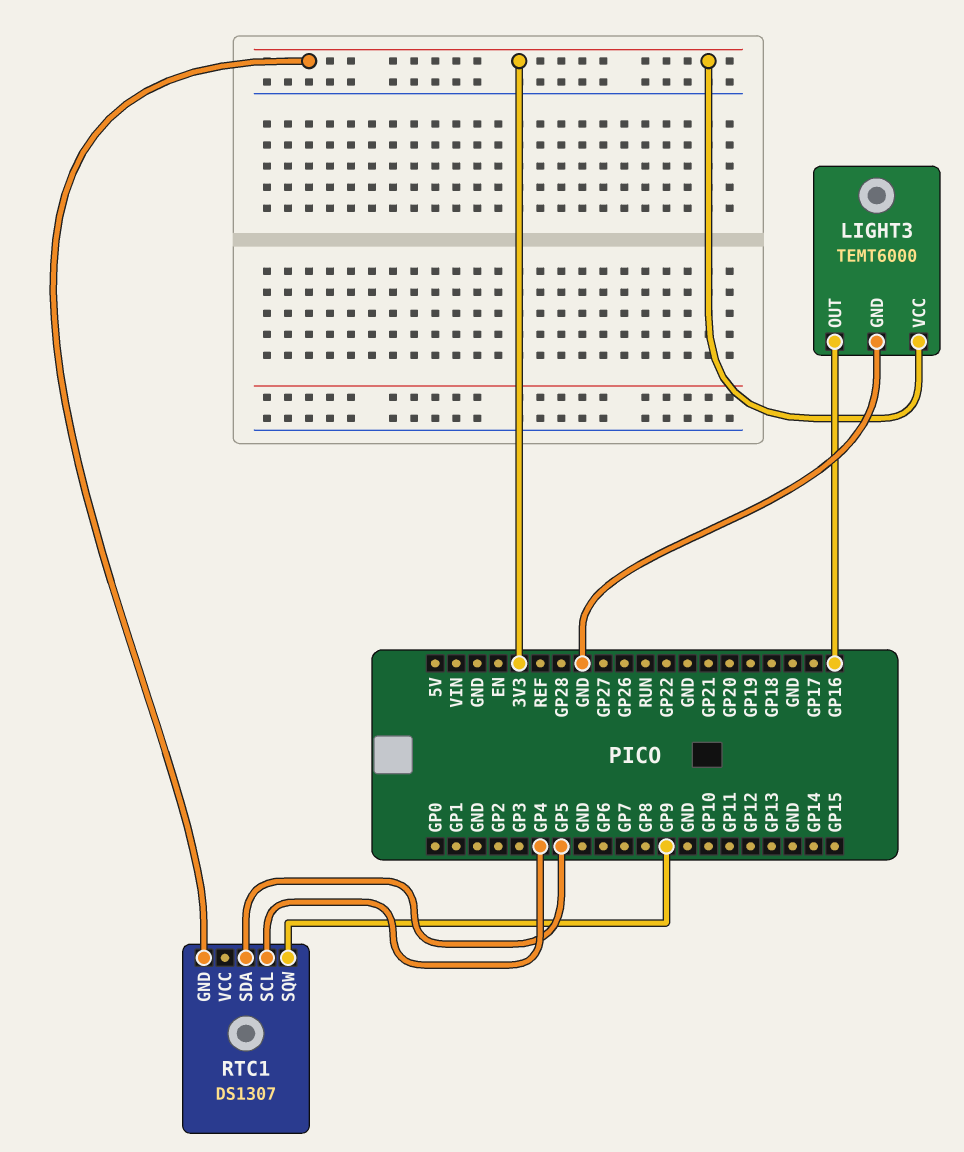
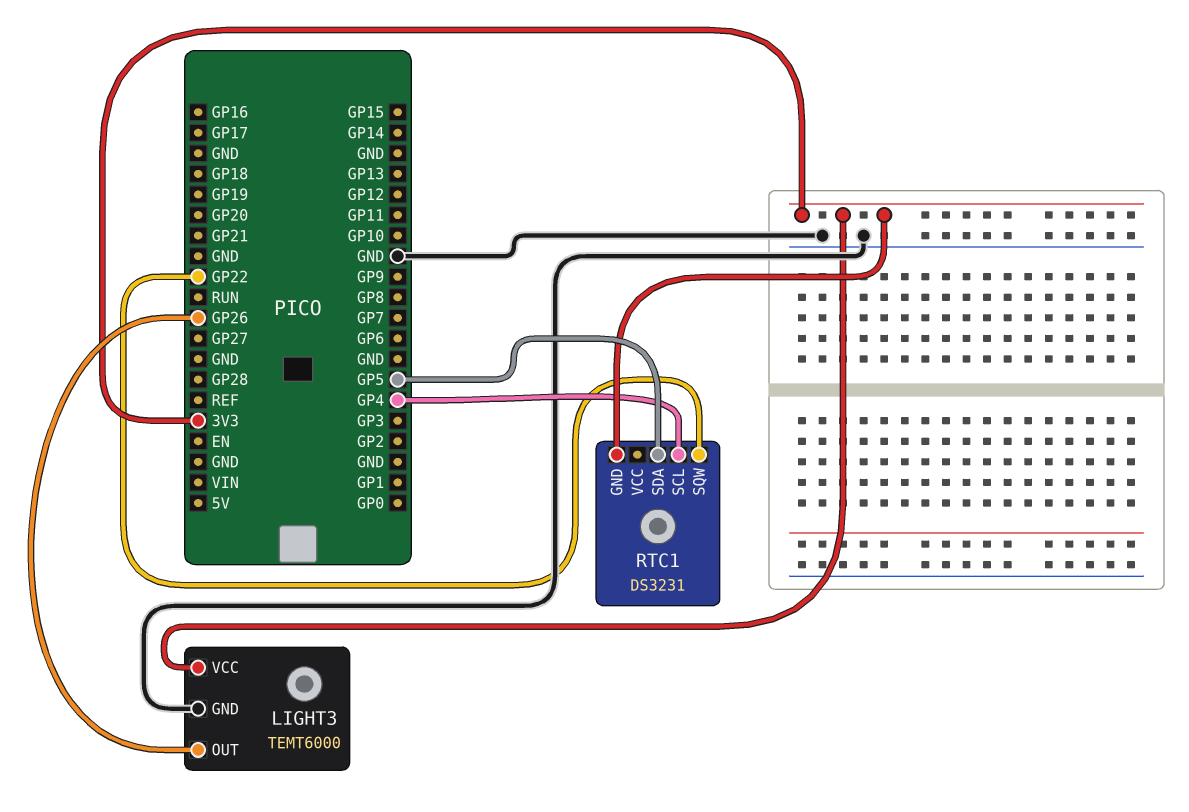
LIGHT3 pin OUT: GP16 -> GP26
RTC1: DS1307 -> DS3231
RTC1 pin SQW: GP9 -> GP22

